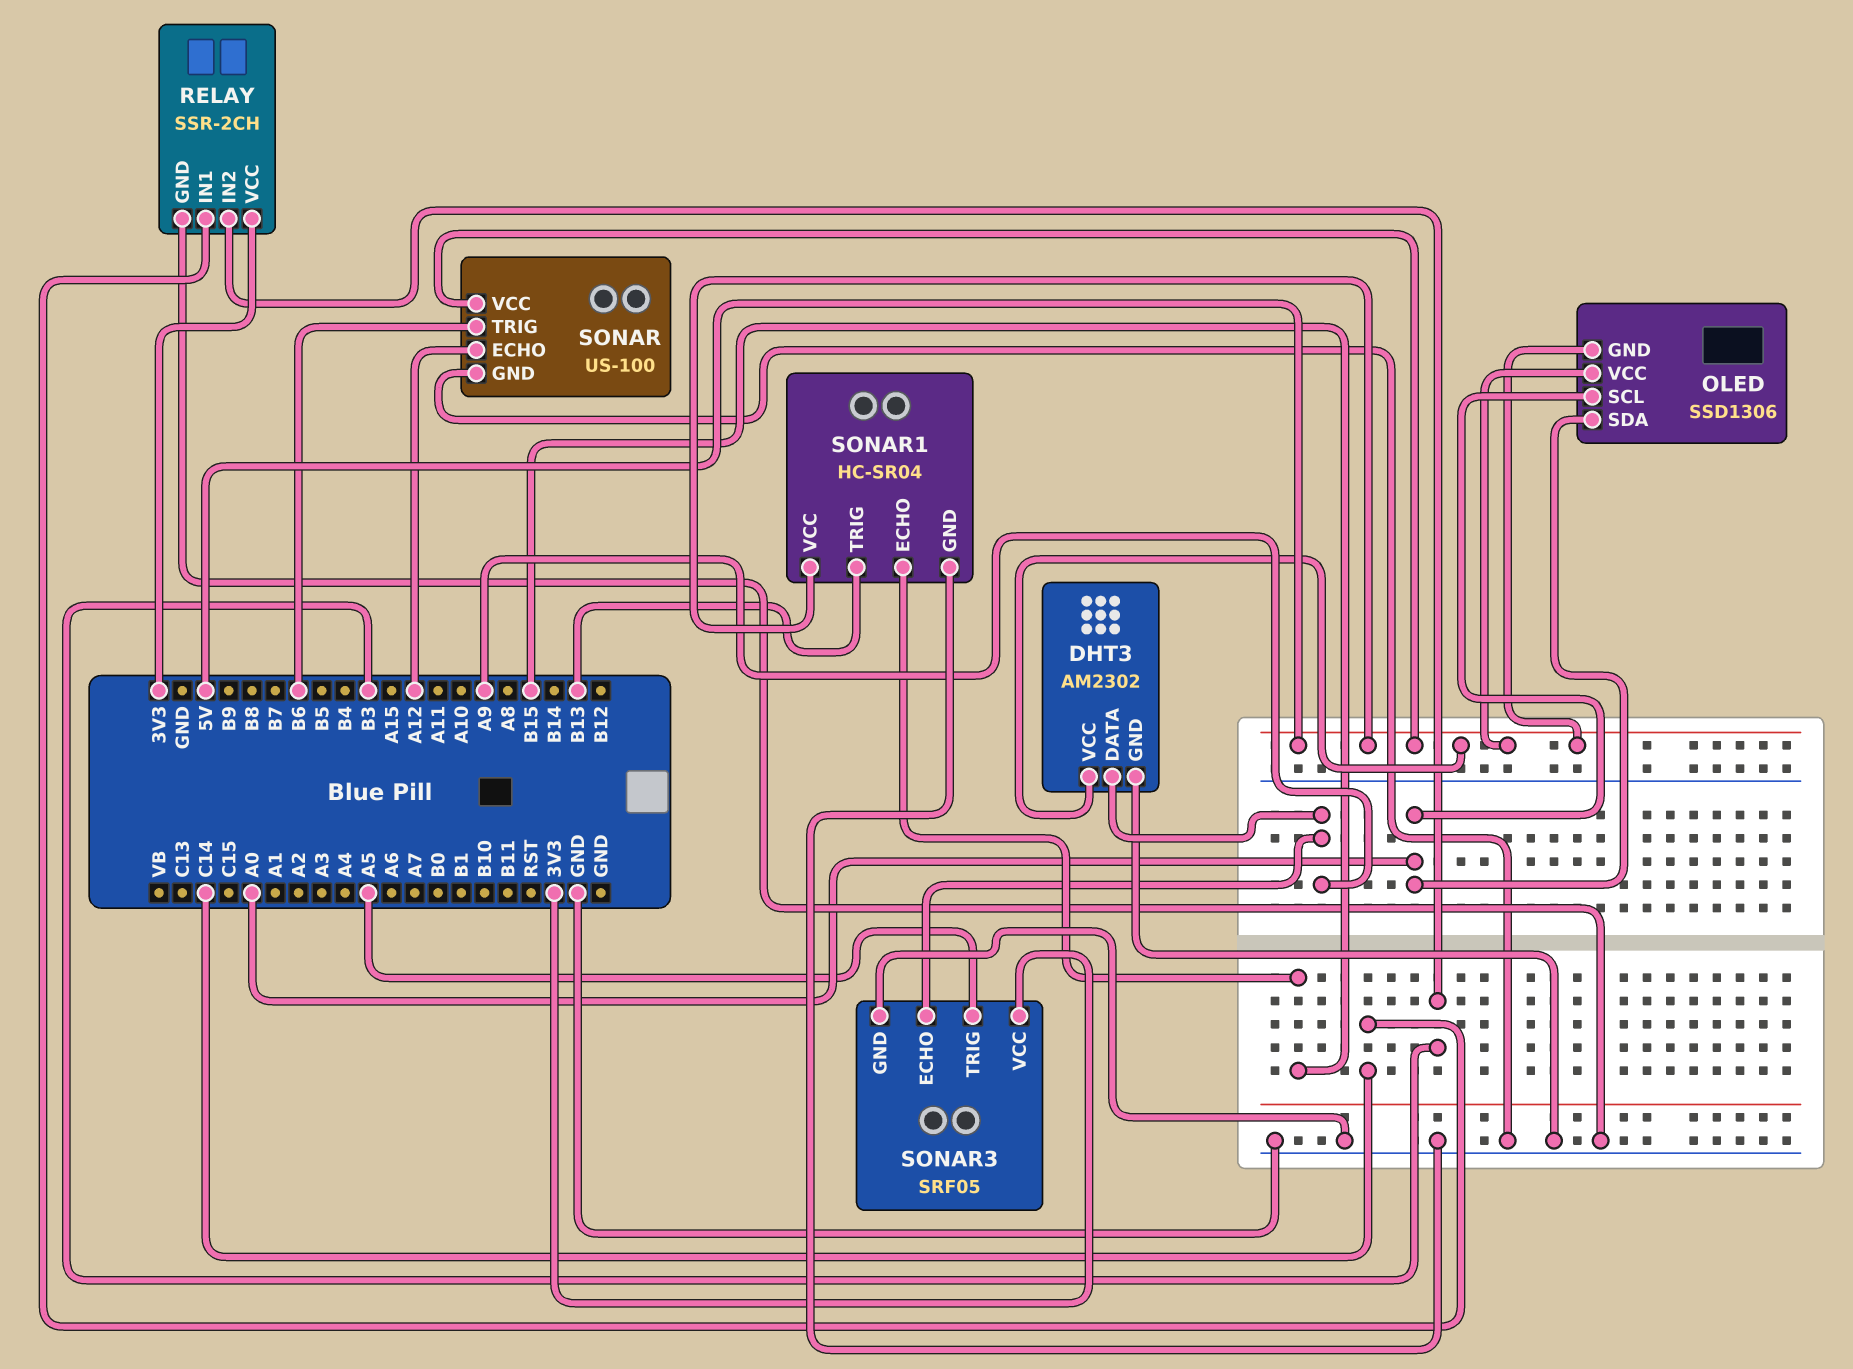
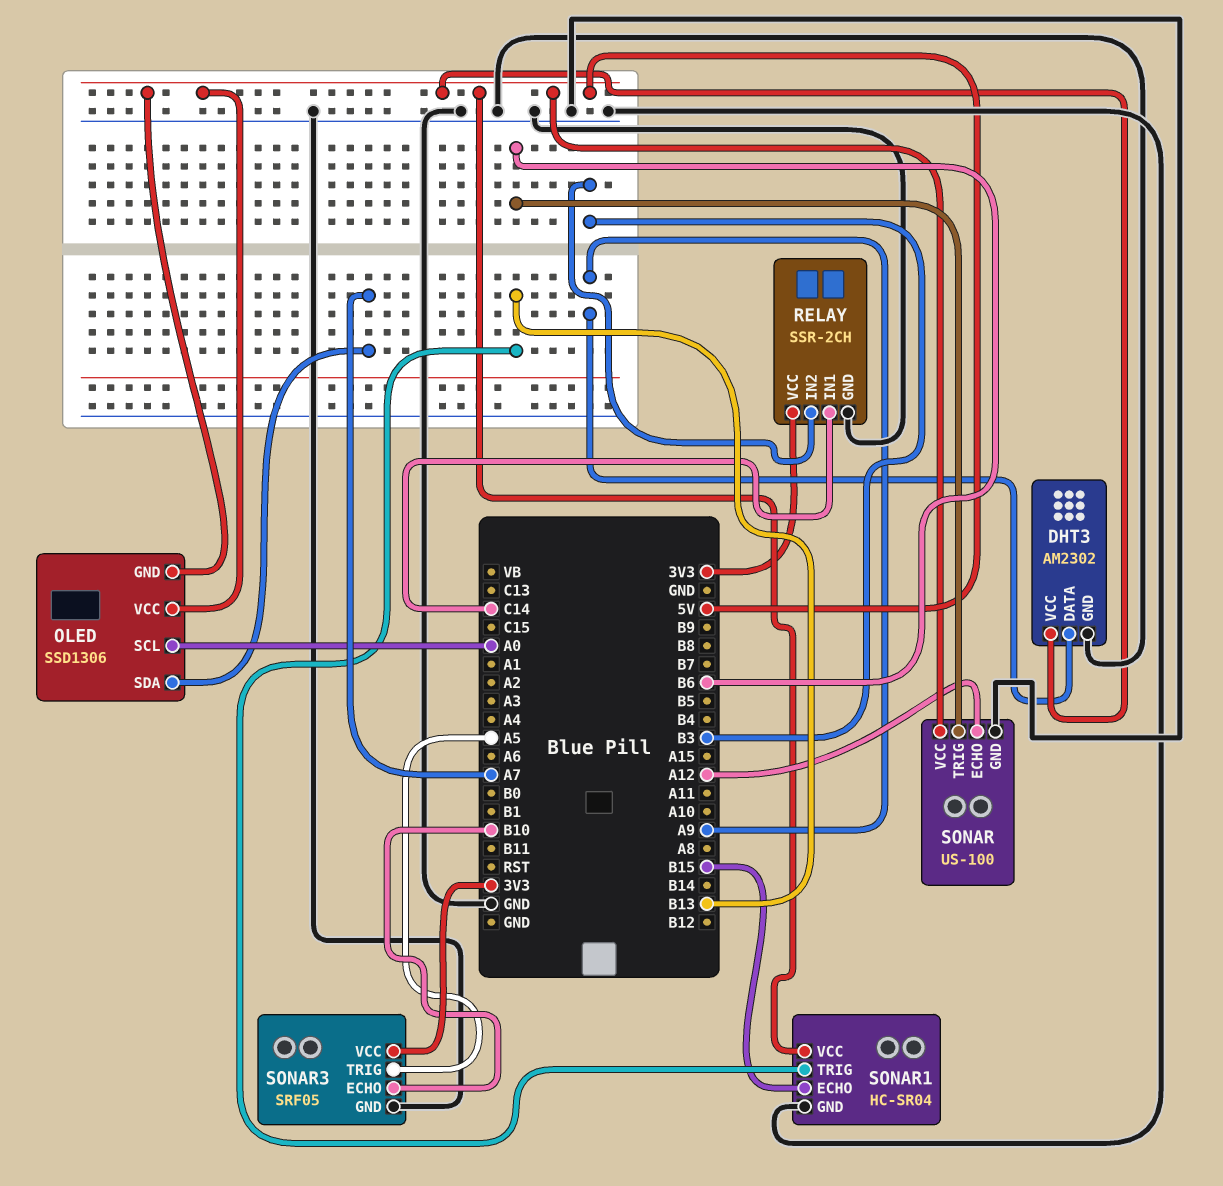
OLED pin SDA: A0 -> A7
SONAR3 pin ECHO: A9 -> B10

